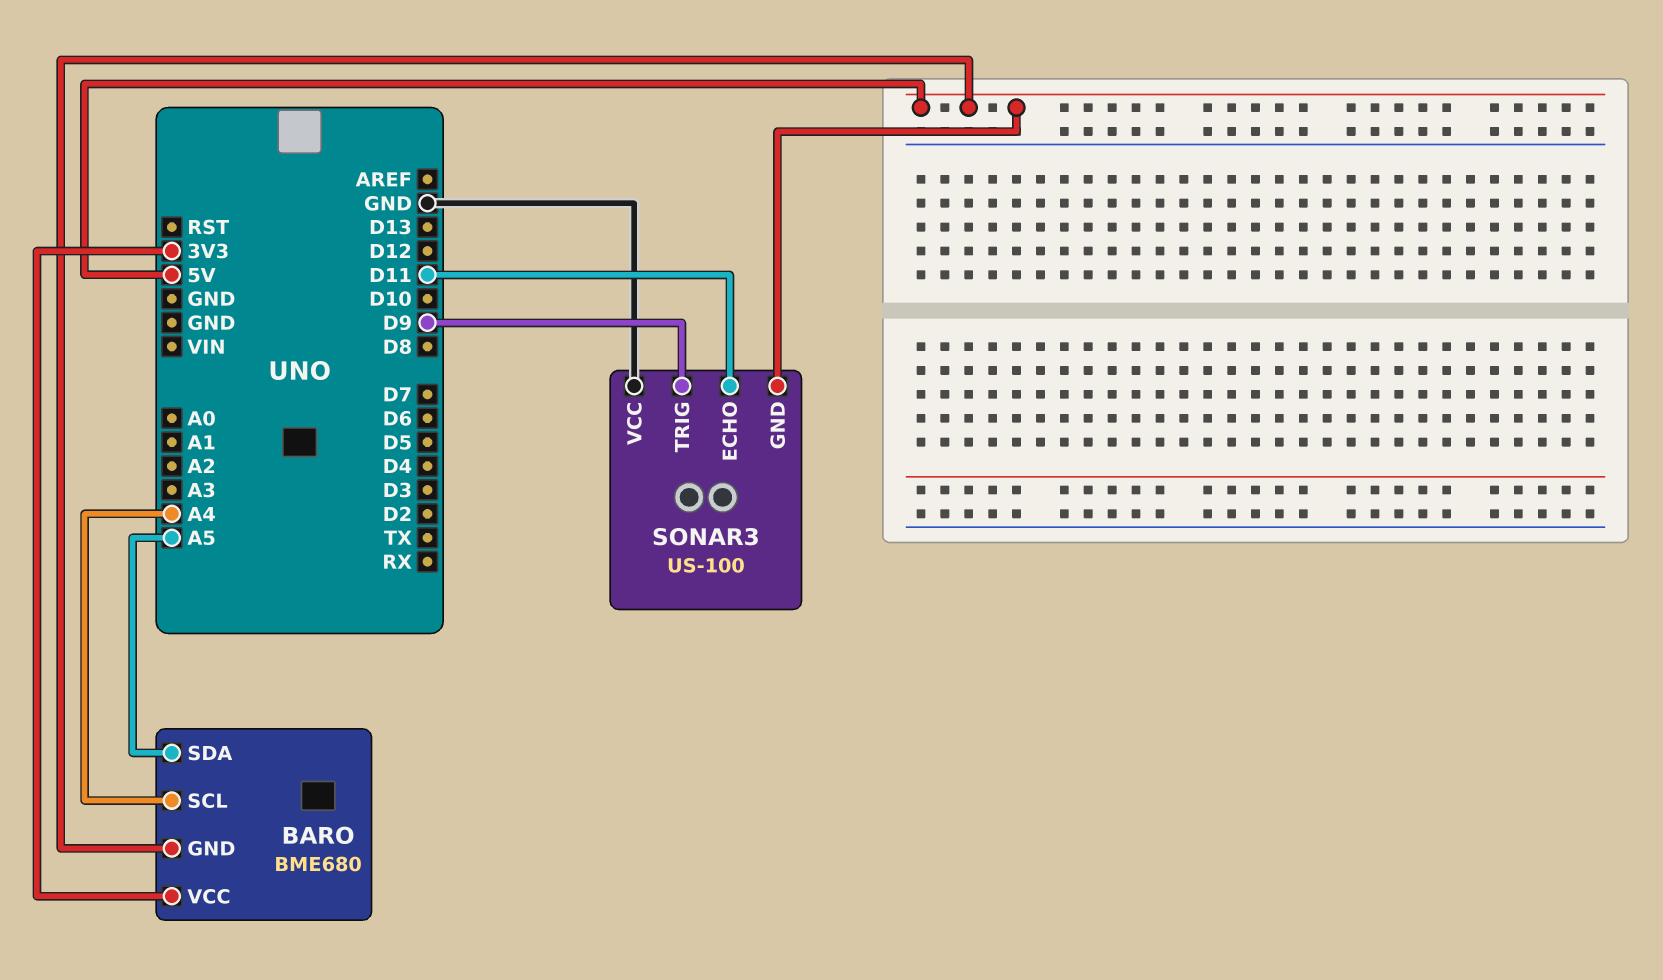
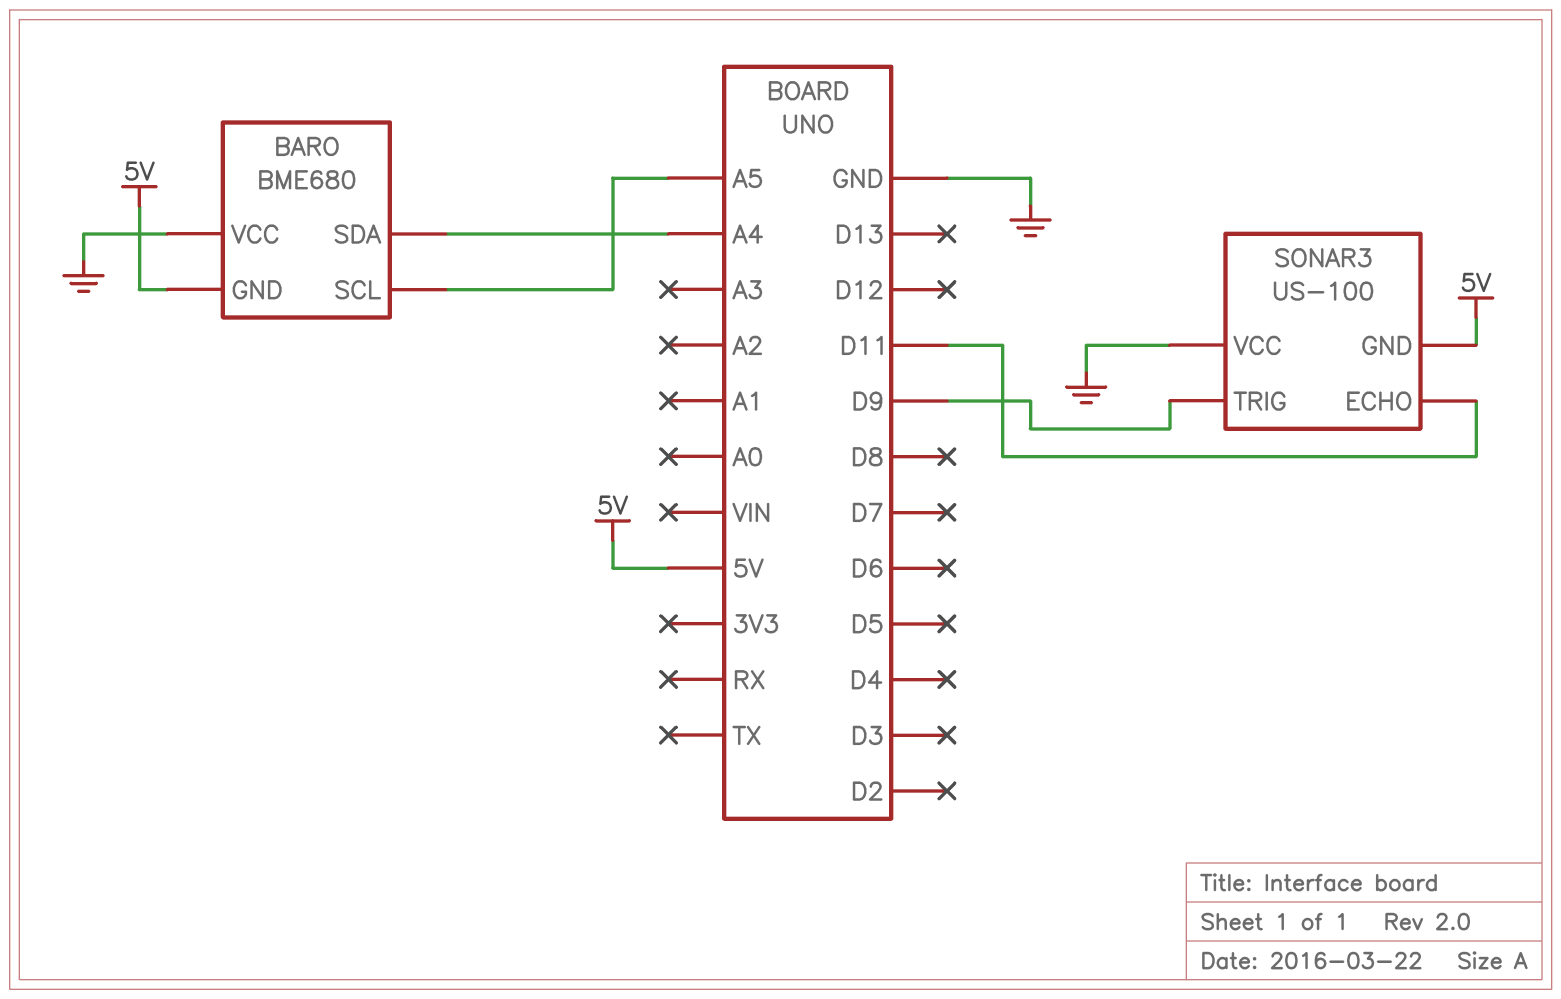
BARO pin SCL: A4 -> A5
BARO pin SDA: A5 -> A4
BARO pin VCC: 3V3 -> GND

